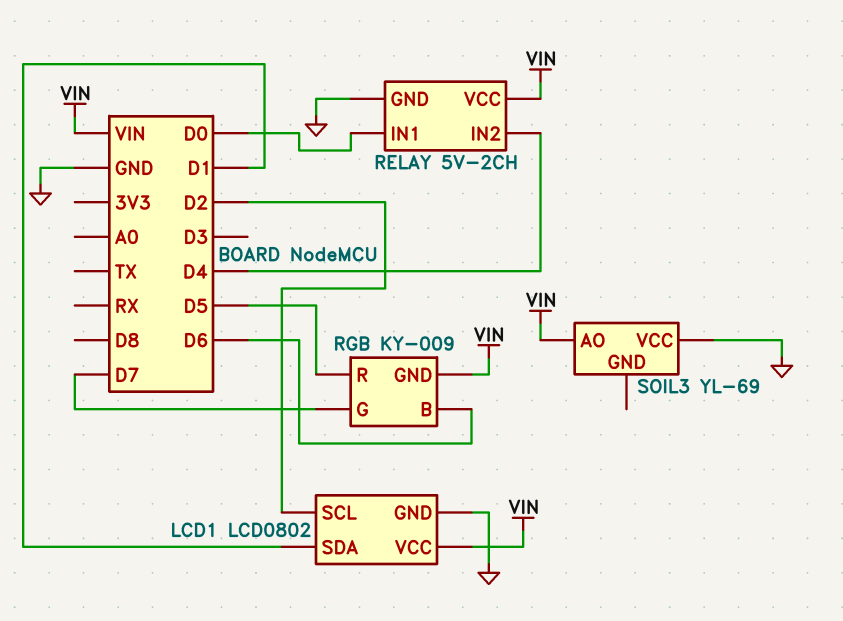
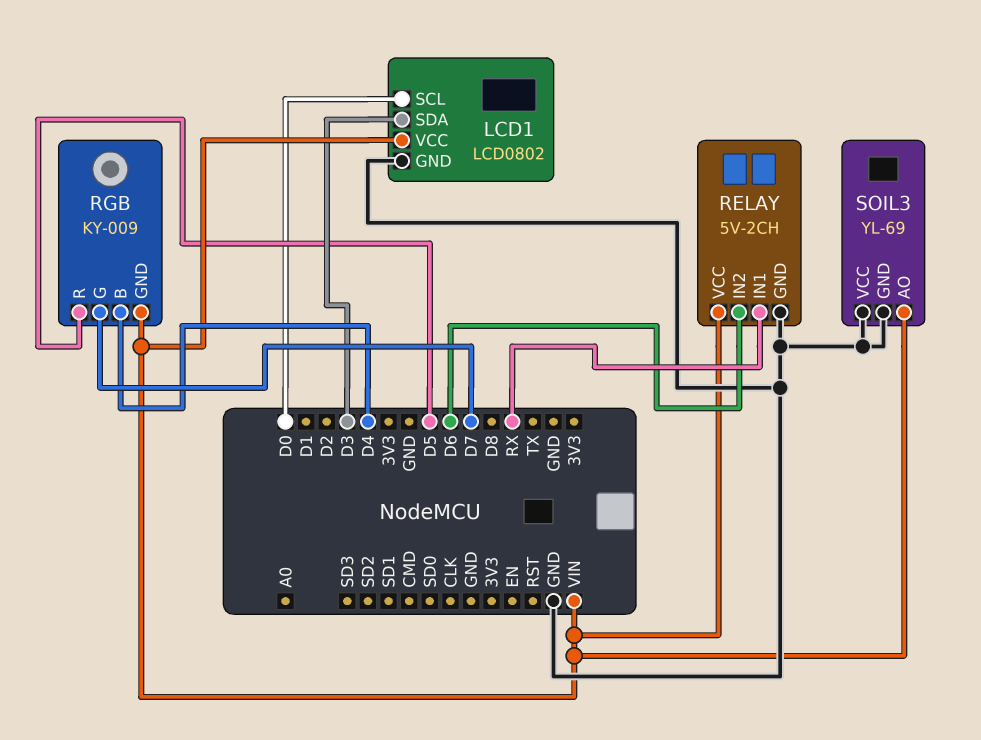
LCD1 pin SCL: D2 -> D0
LCD1 pin SDA: D1 -> D3
RELAY pin IN1: D0 -> RX
RELAY pin IN2: D4 -> D6
RGB pin B: D6 -> D4
SOIL3 pin GND: none -> GND

